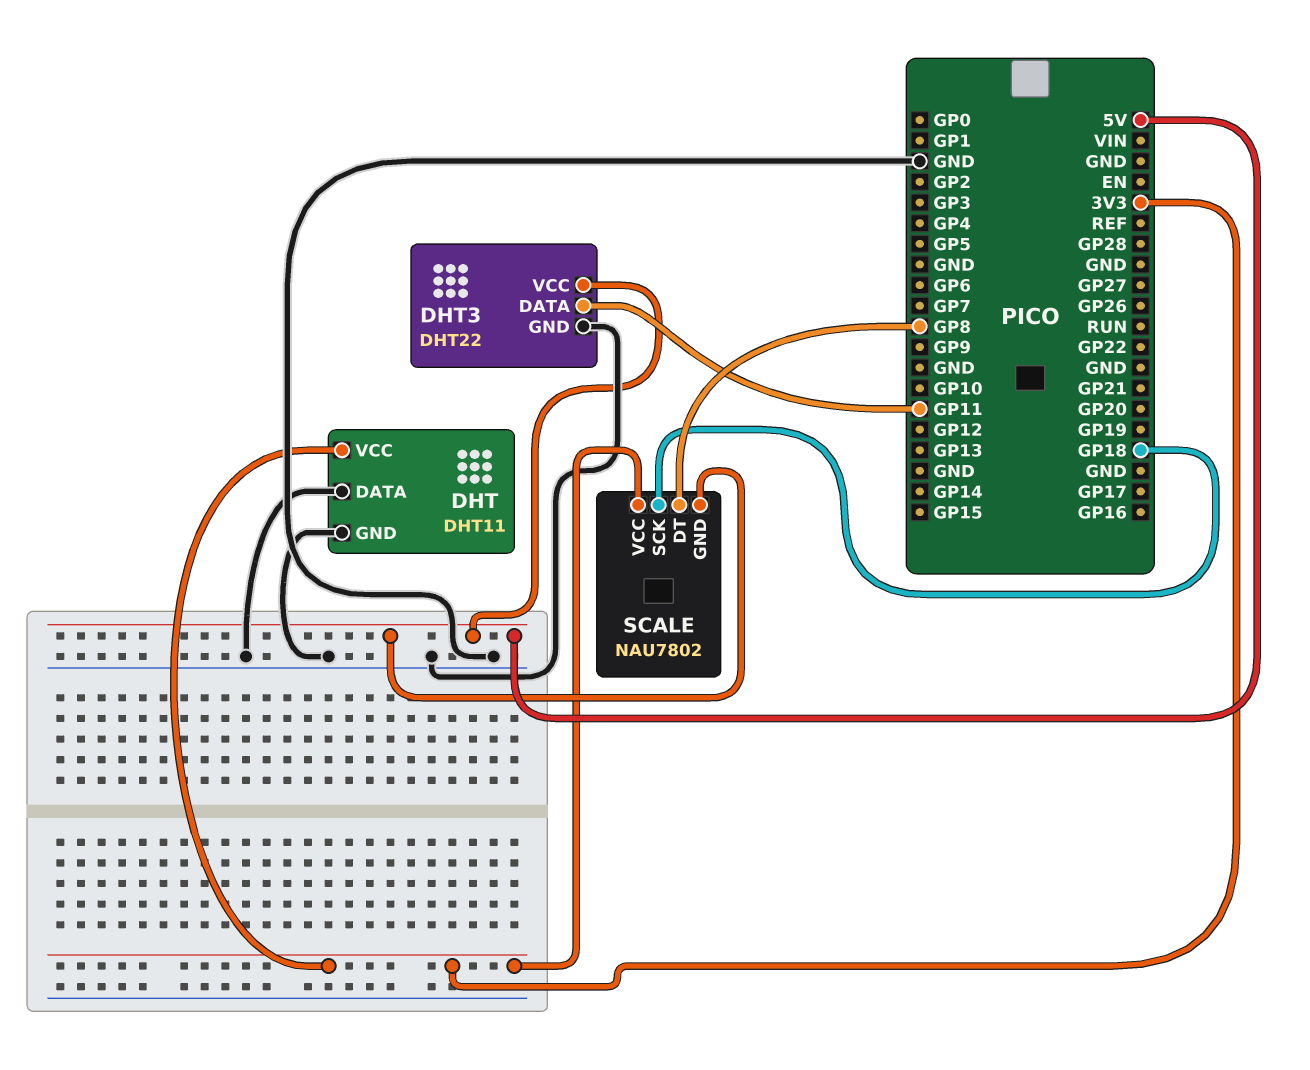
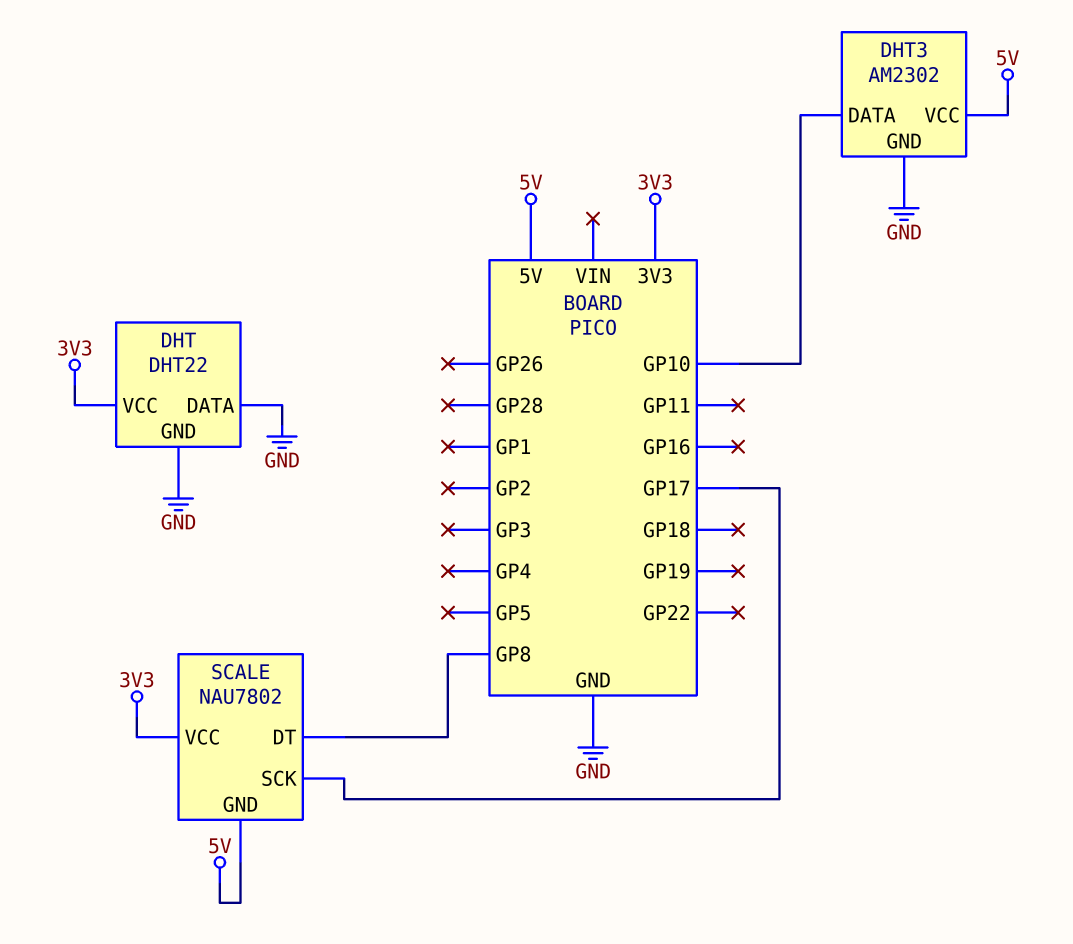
DHT: DHT11 -> DHT22
DHT3: DHT22 -> AM2302
DHT3 pin DATA: GP11 -> GP10
SCALE pin SCK: GP18 -> GP17

